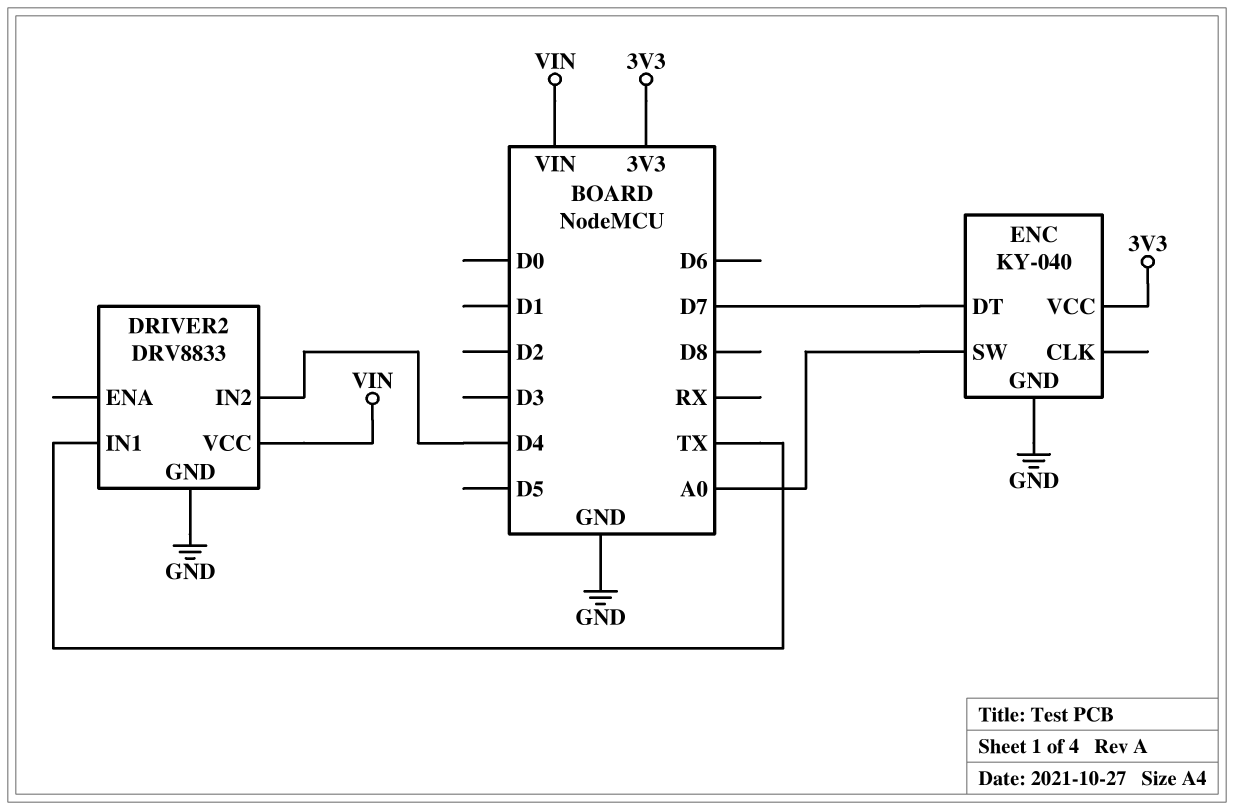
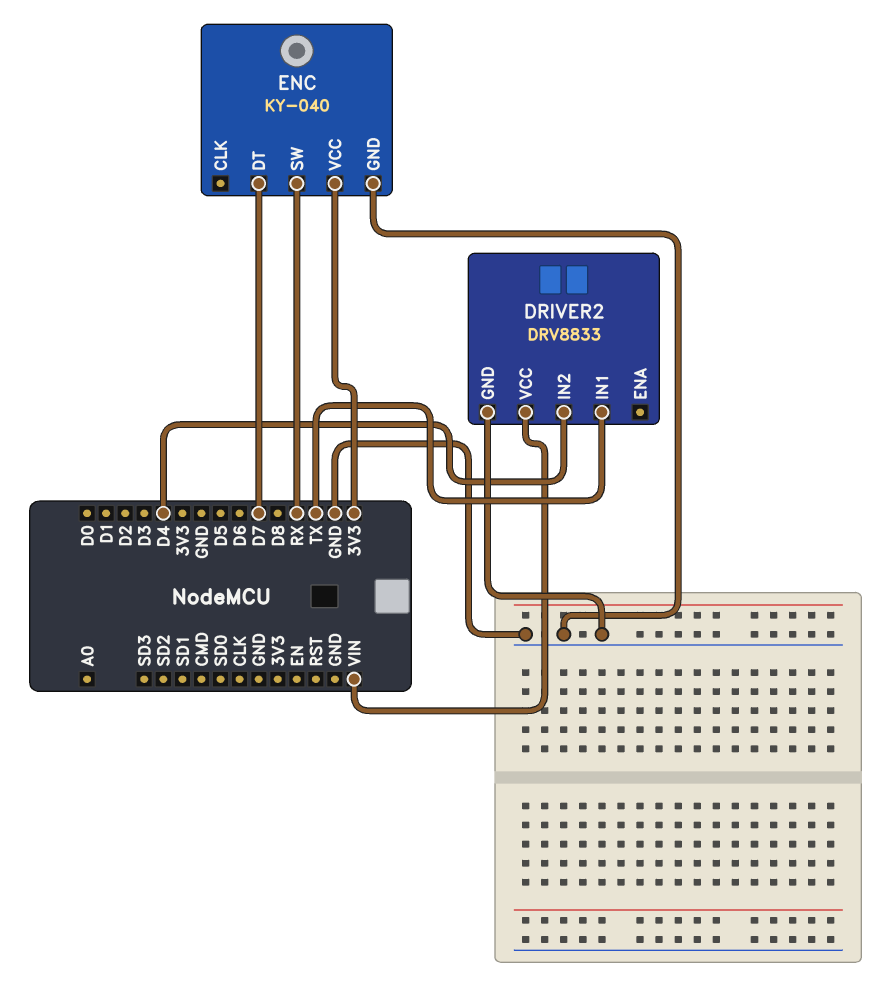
ENC pin SW: A0 -> RX

